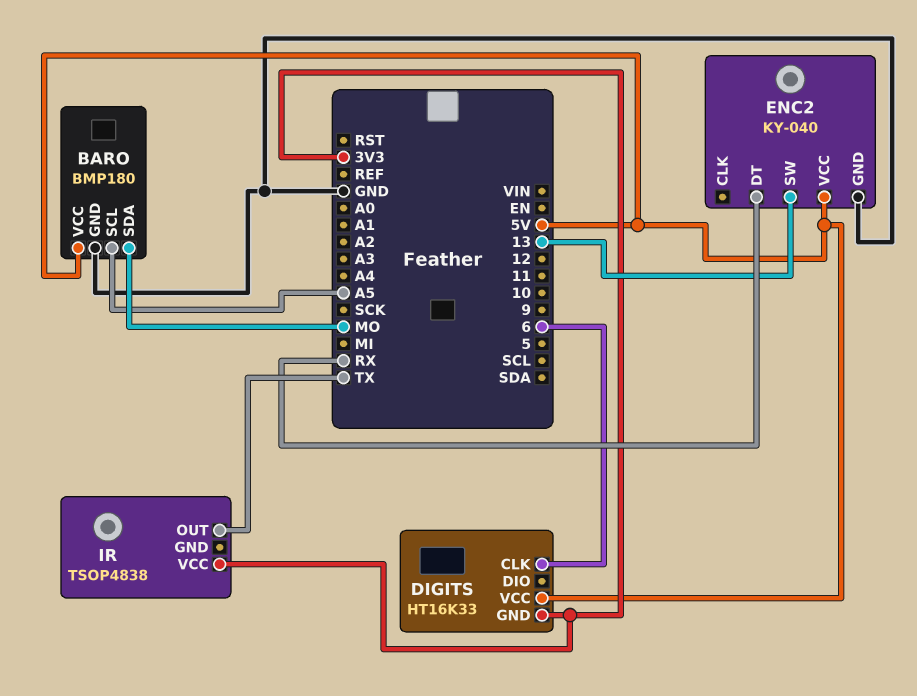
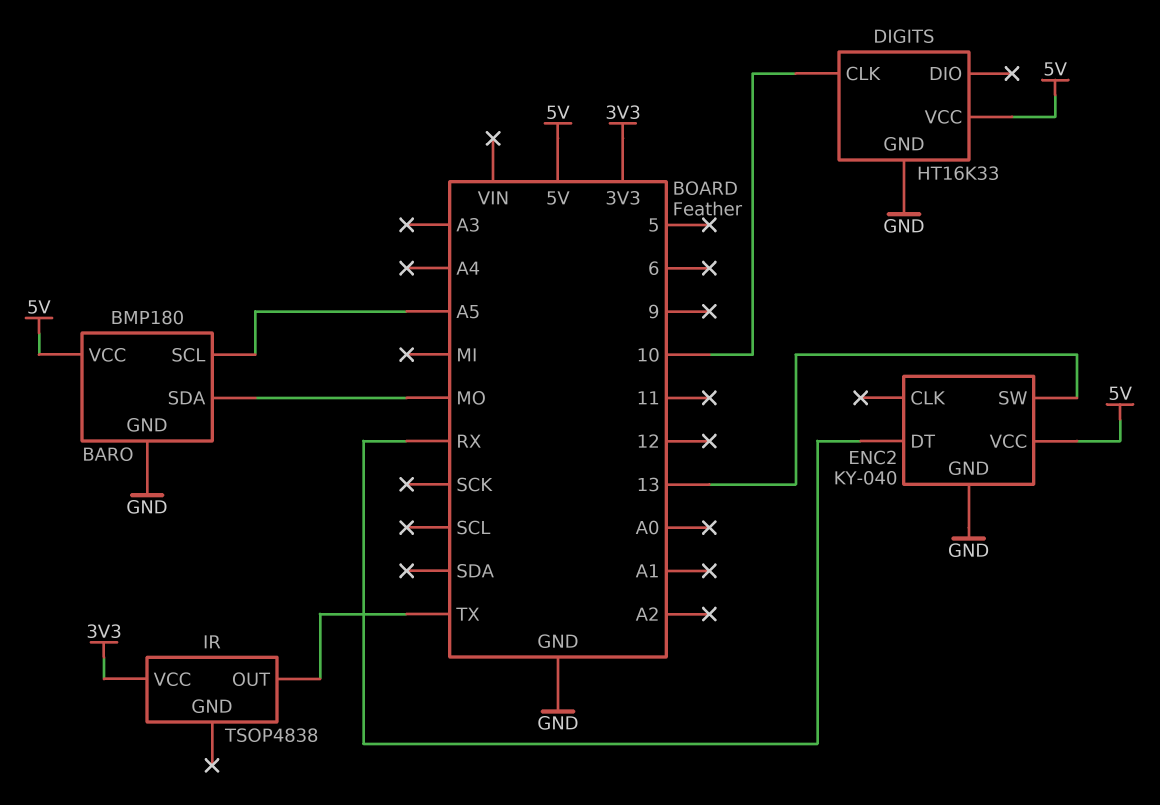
DIGITS pin CLK: 6 -> 10
DIGITS pin GND: 3V3 -> GND

